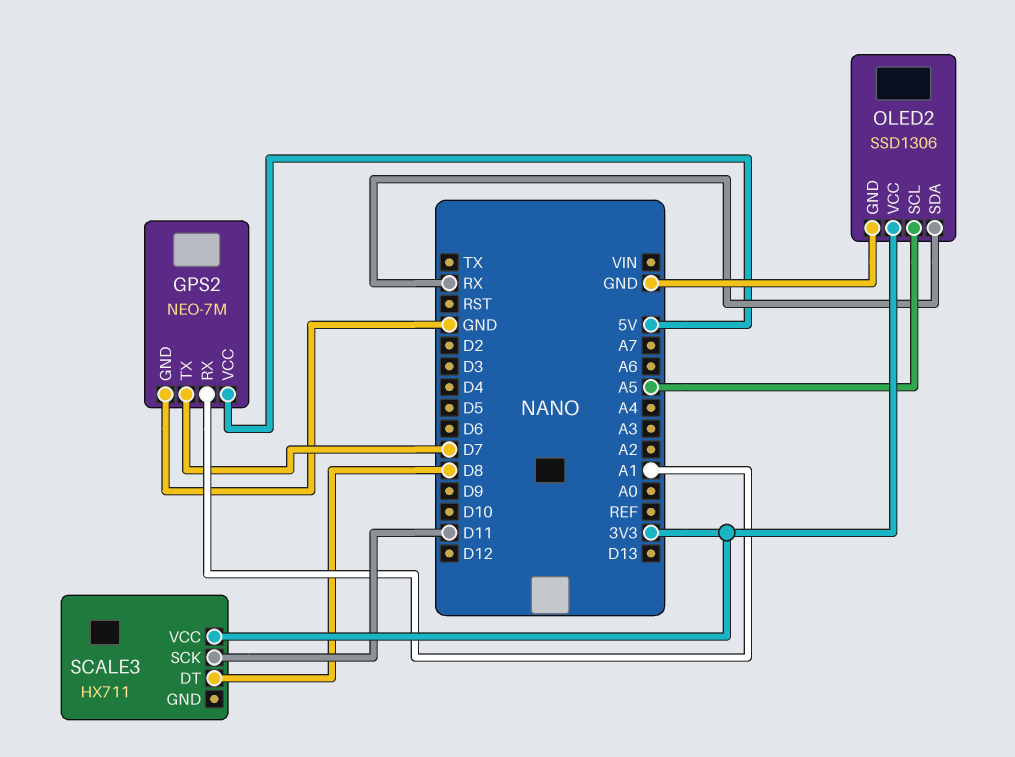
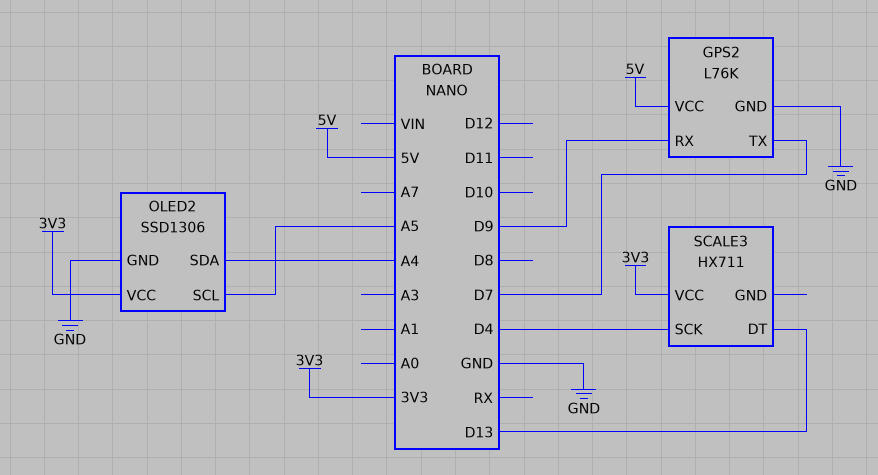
GPS2: NEO-7M -> L76K
GPS2 pin RX: A1 -> D9
OLED2 pin SDA: RX -> A4
SCALE3 pin DT: D8 -> D13
SCALE3 pin SCK: D11 -> D4

